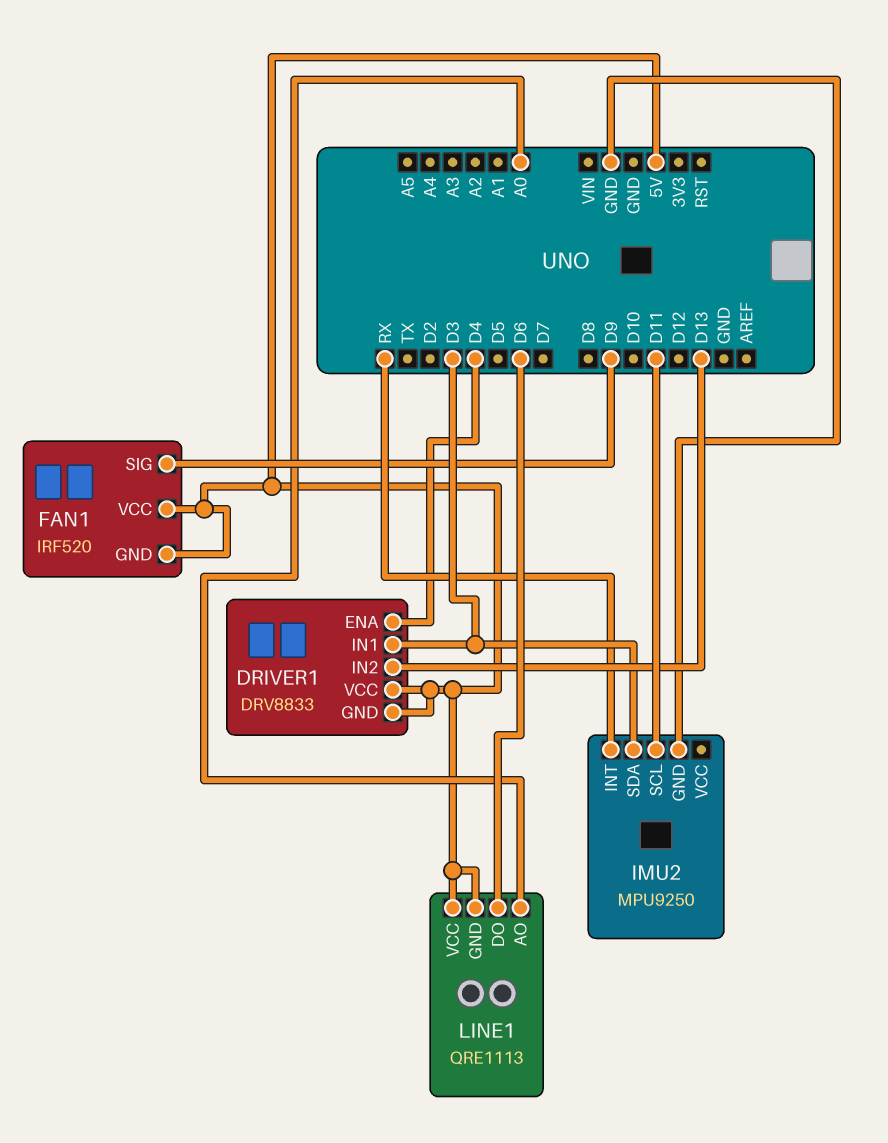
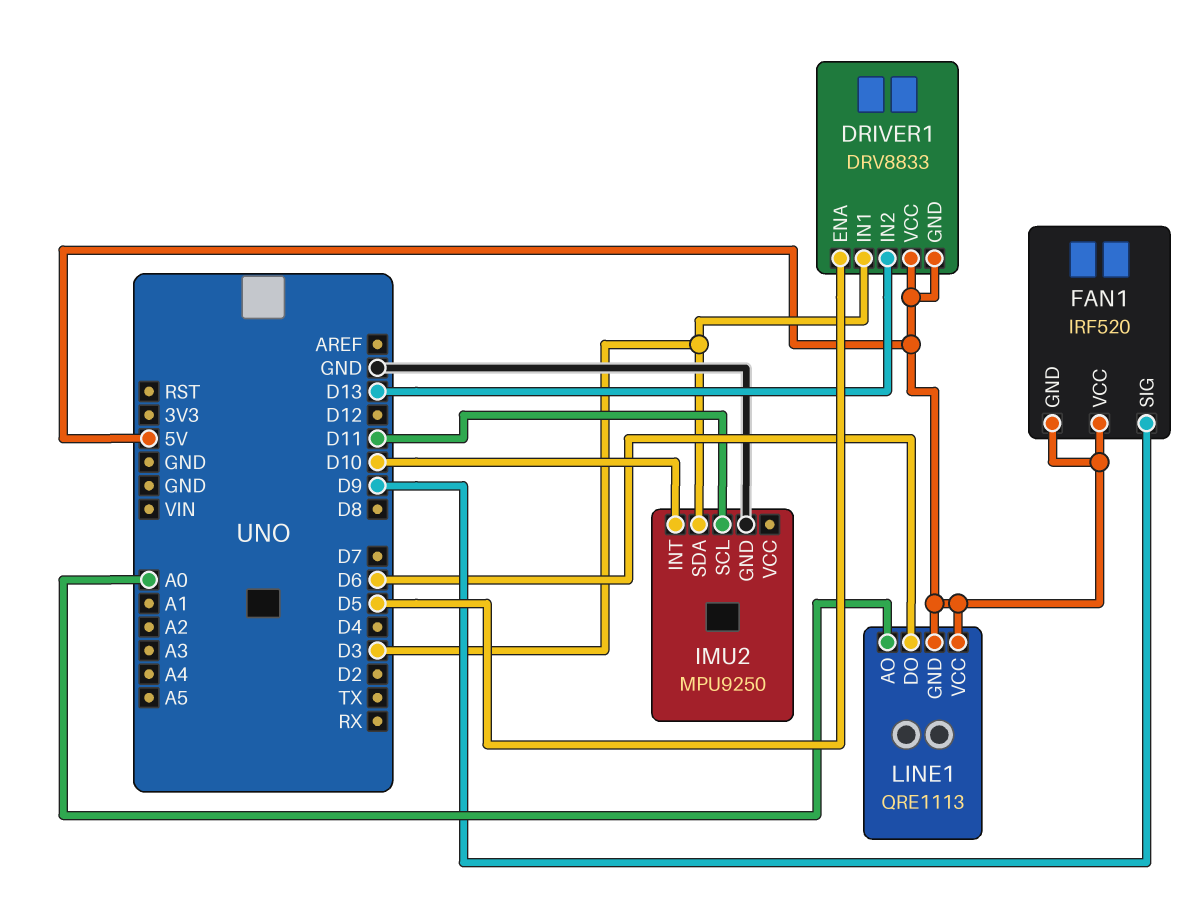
DRIVER1 pin ENA: D4 -> D5
IMU2 pin INT: RX -> D10

